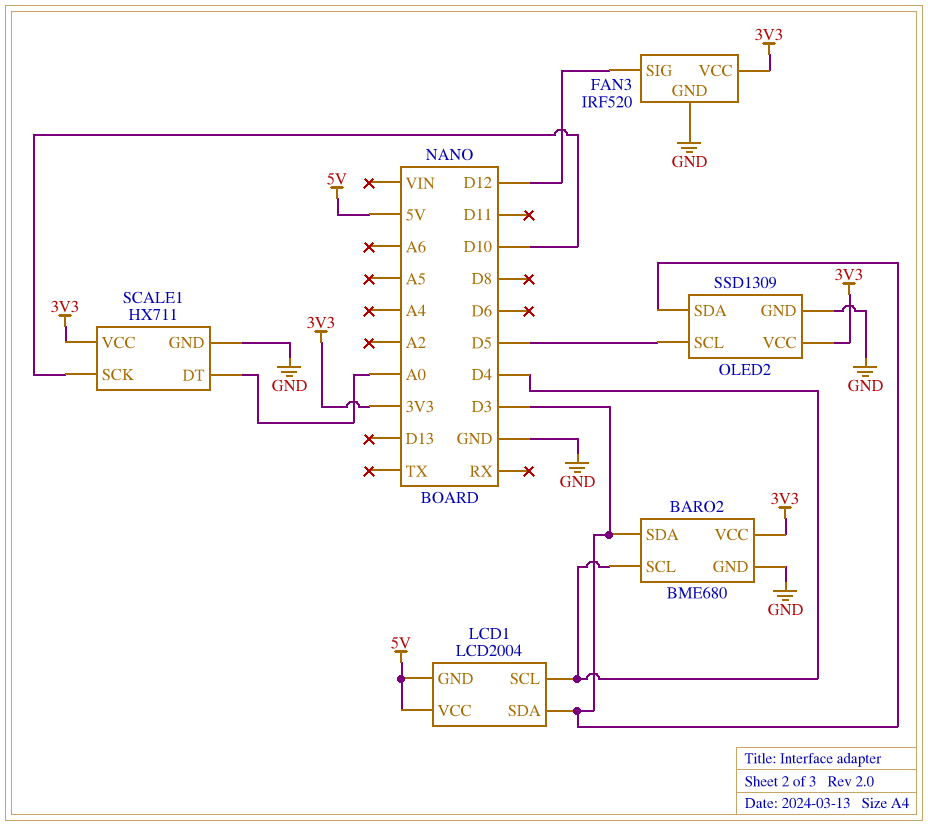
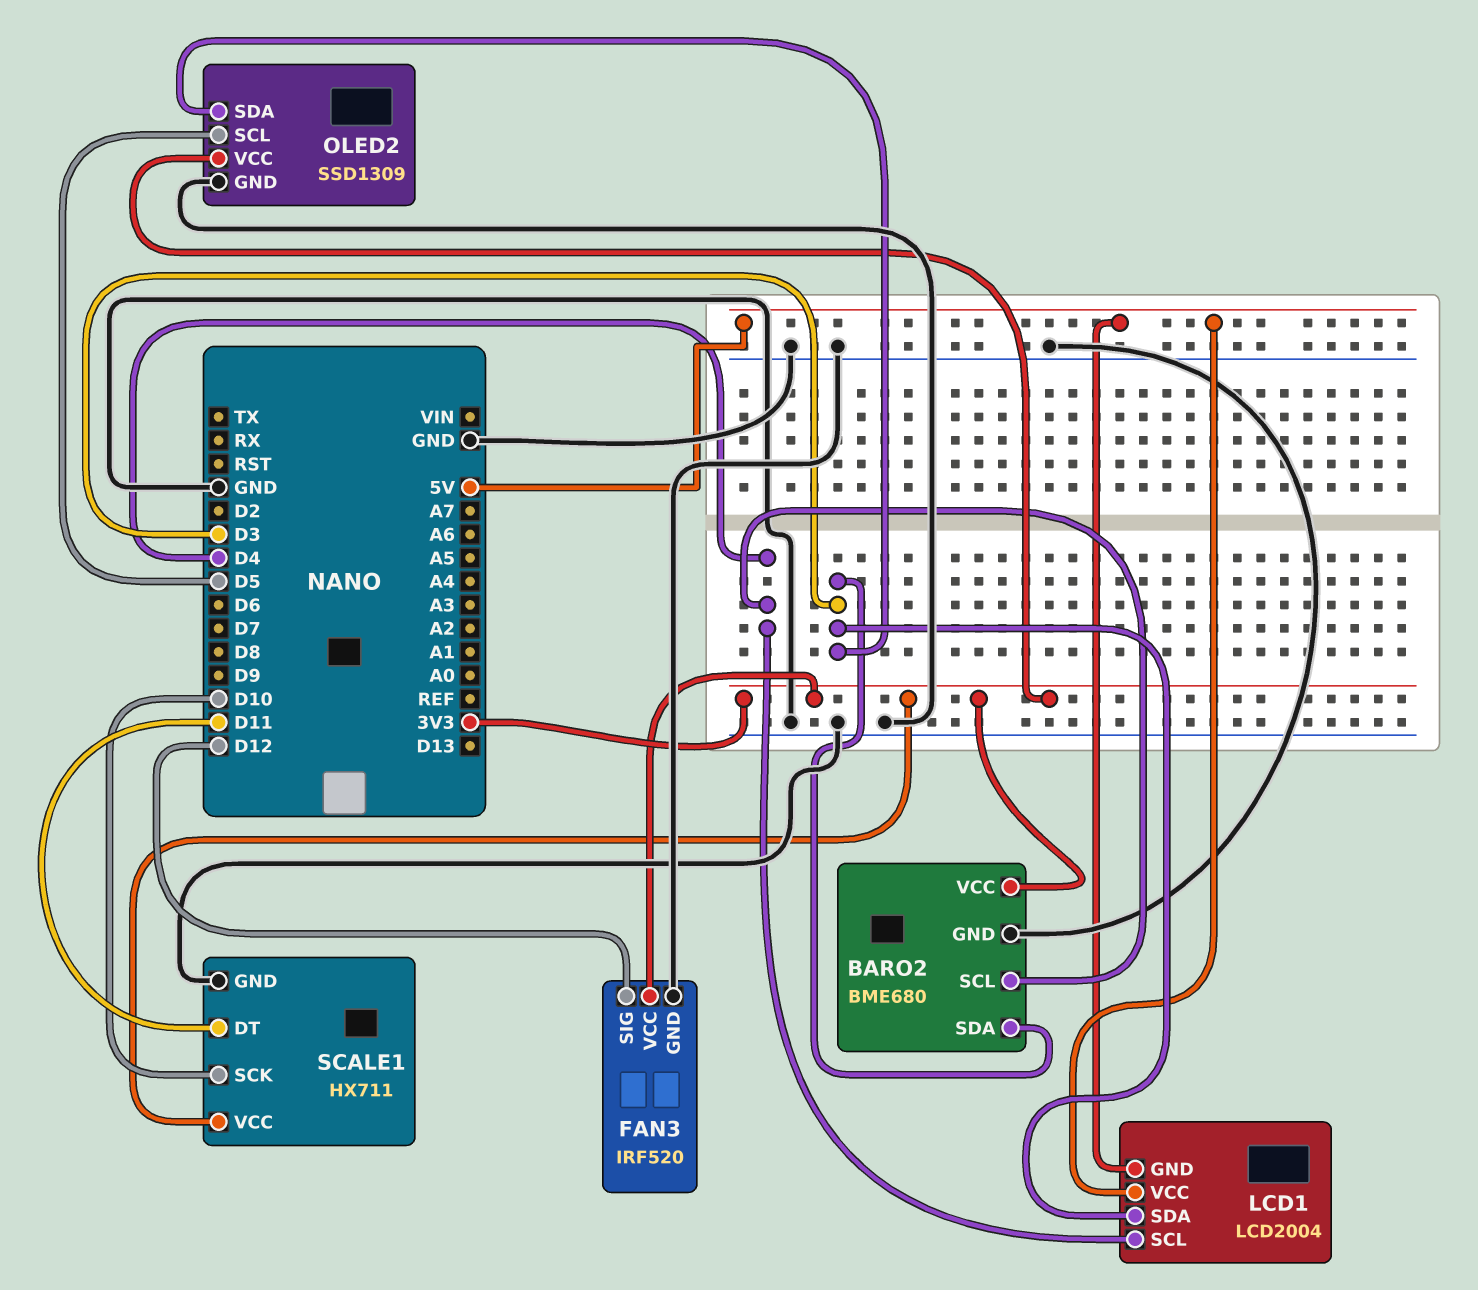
SCALE1 pin DT: A0 -> D11

